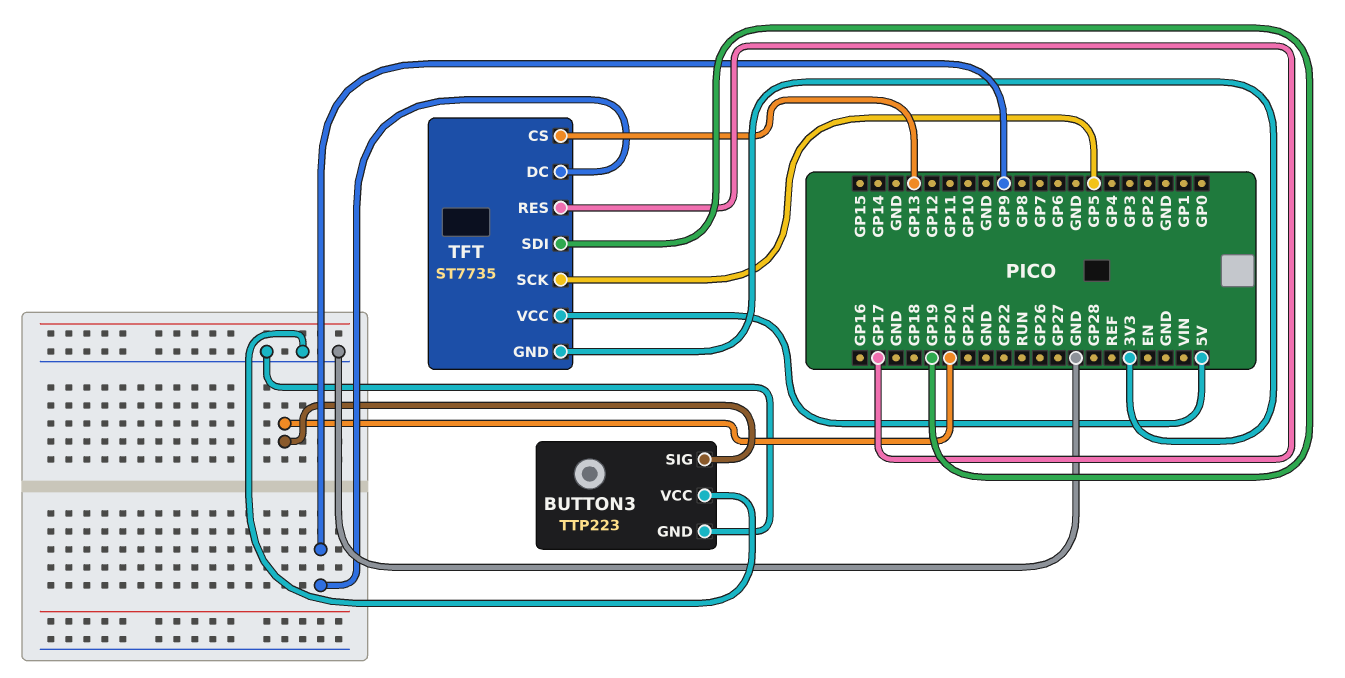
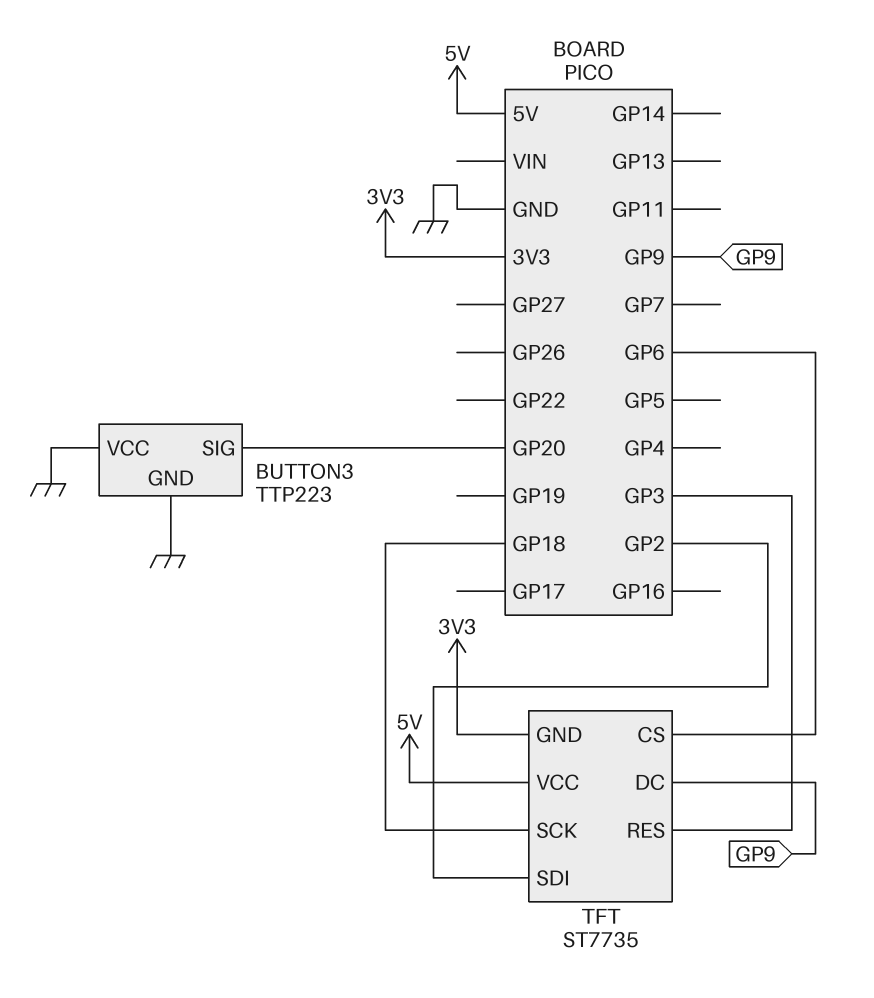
TFT pin CS: GP13 -> GP6
TFT pin RES: GP17 -> GP3
TFT pin SCK: GP5 -> GP18
TFT pin SDI: GP19 -> GP2

